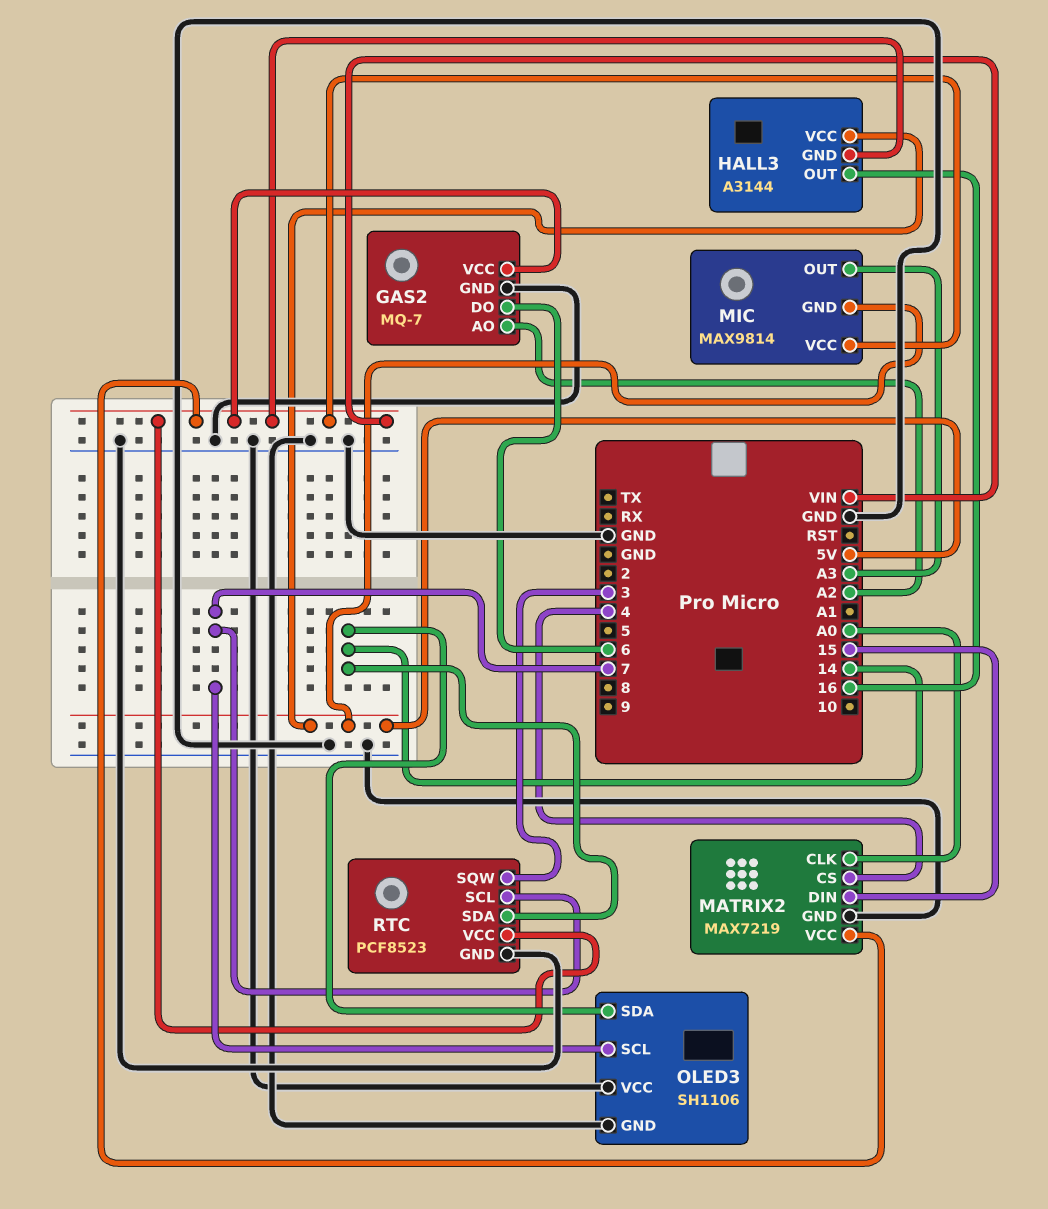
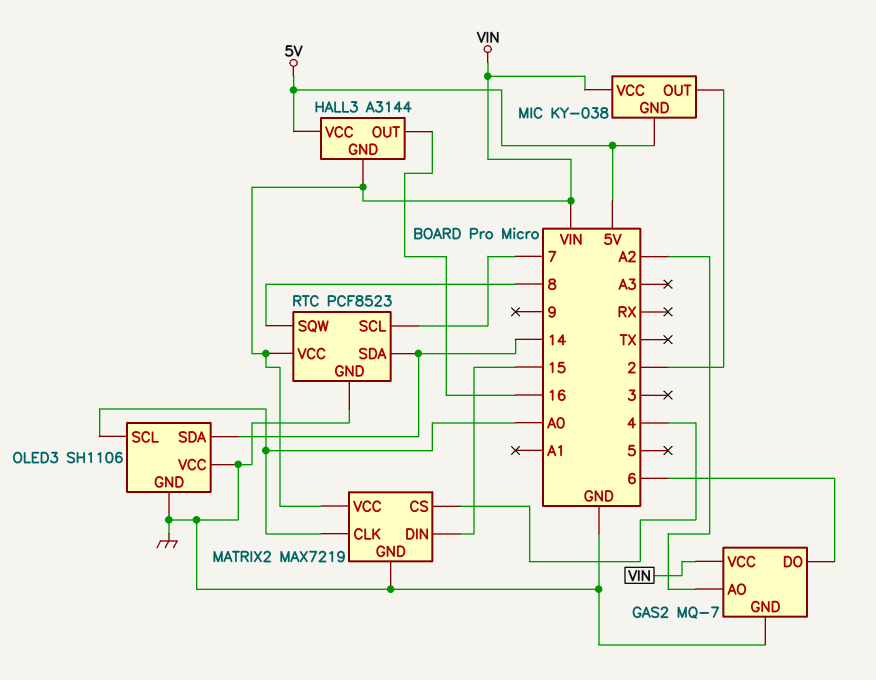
MIC: MAX9814 -> KY-038
MIC pin OUT: A3 -> 2
OLED3 pin SCL: 7 -> A0
RTC pin SQW: 3 -> 8

